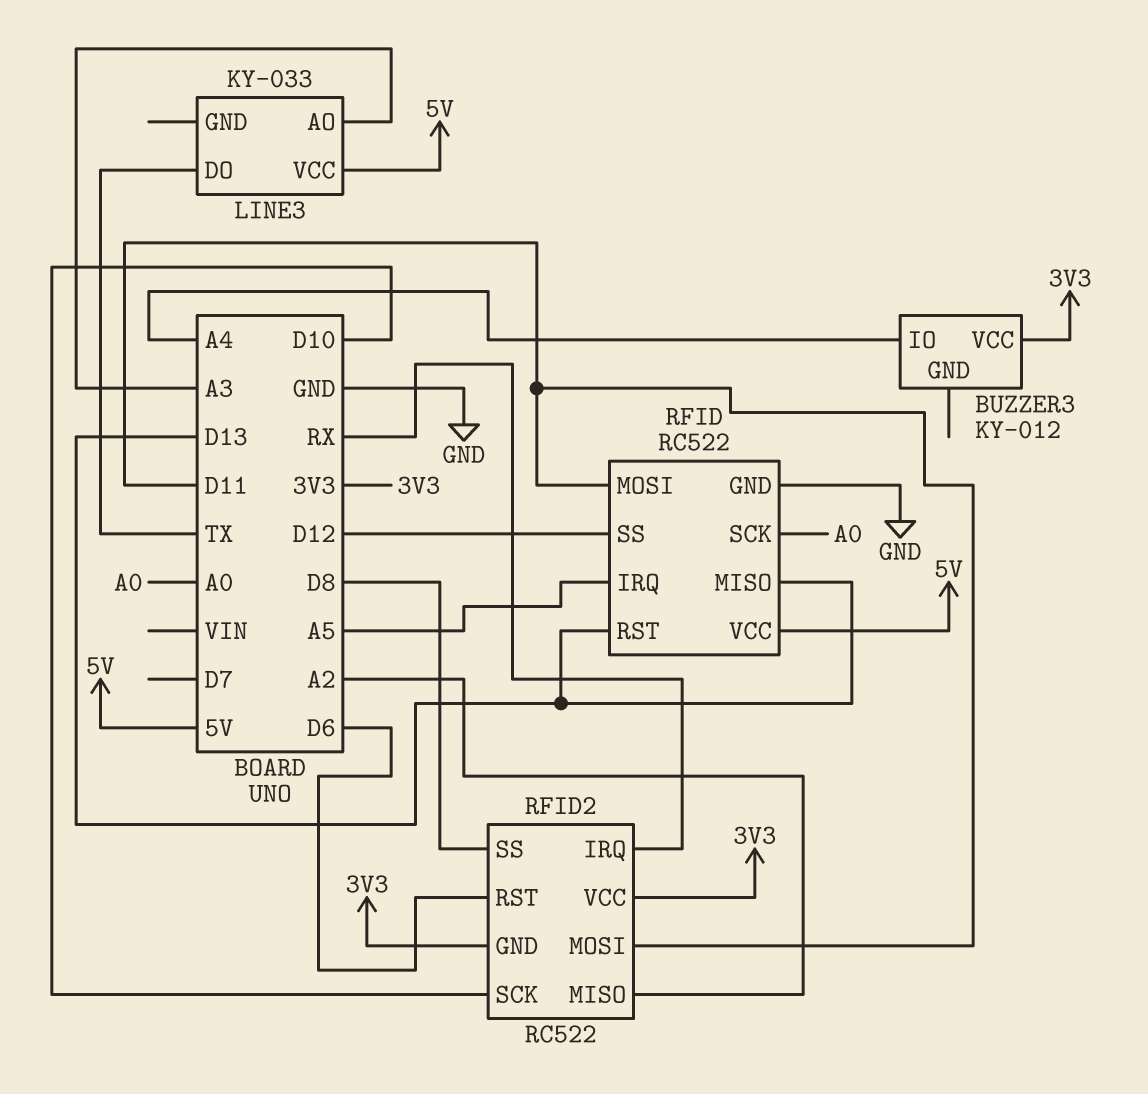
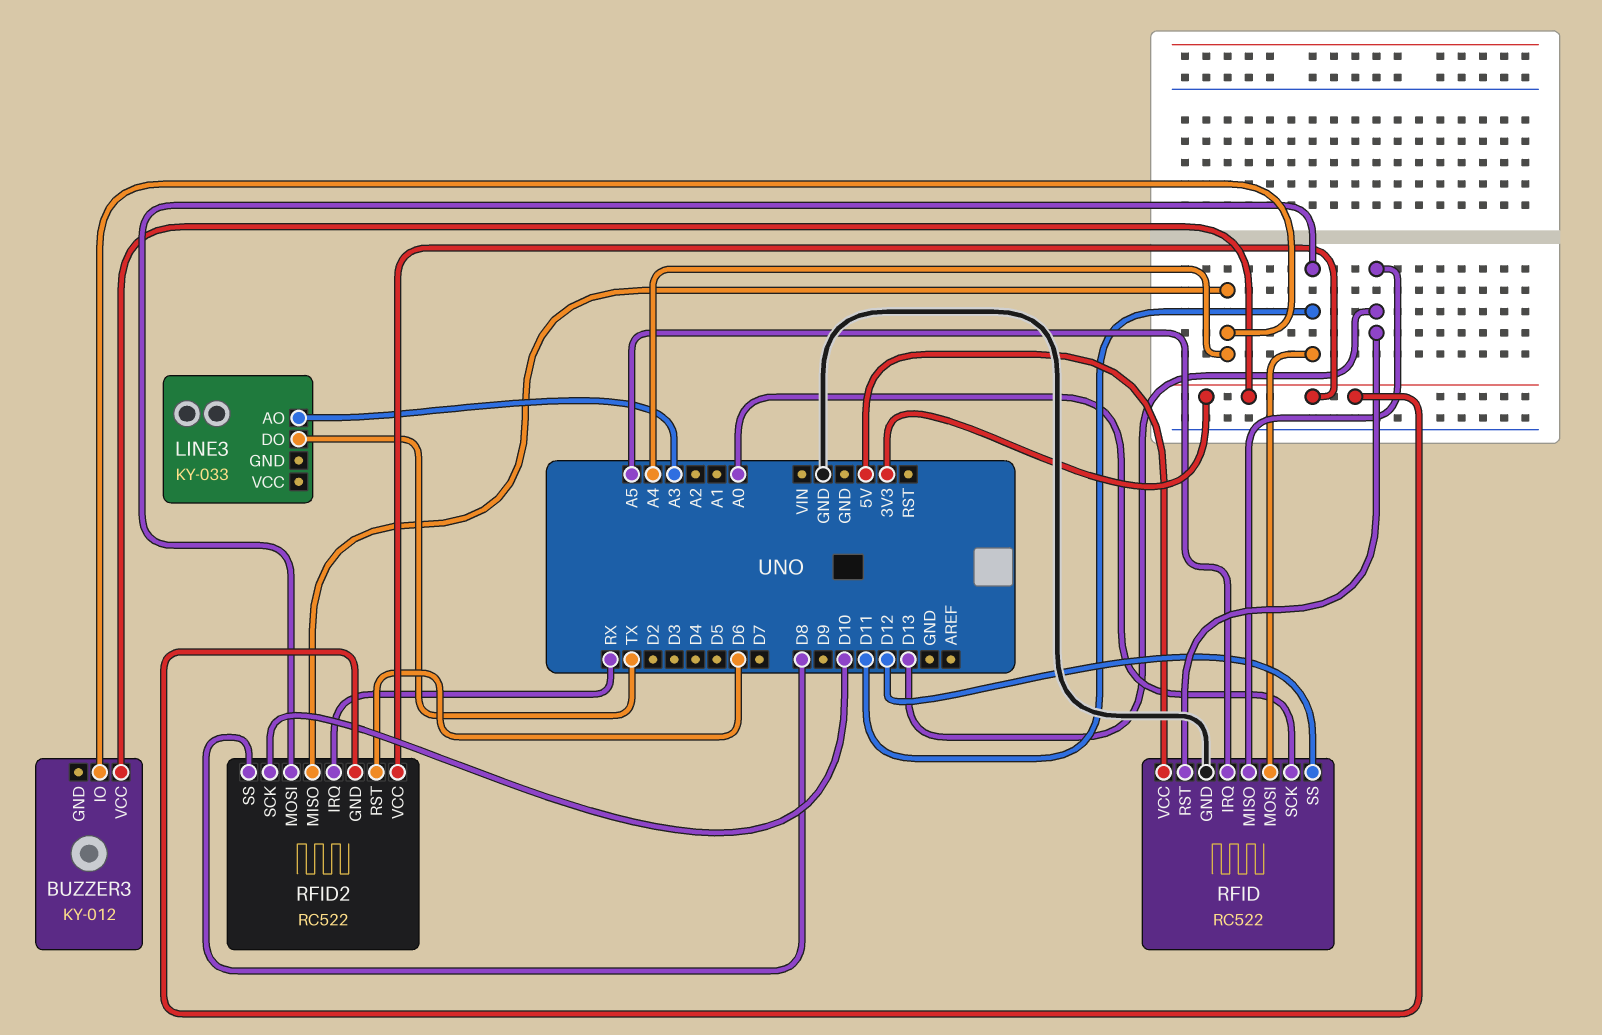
LINE3 pin VCC: 5V -> none
RFID2 pin MISO: A2 -> A4

